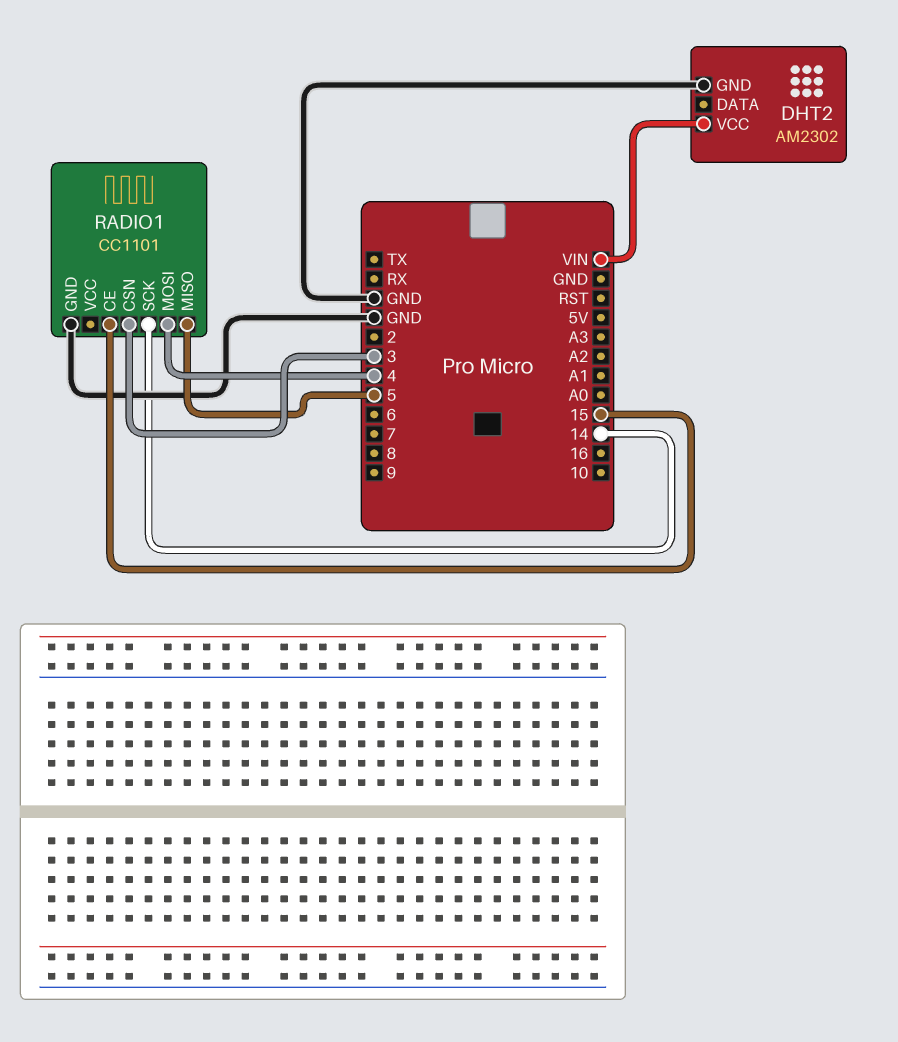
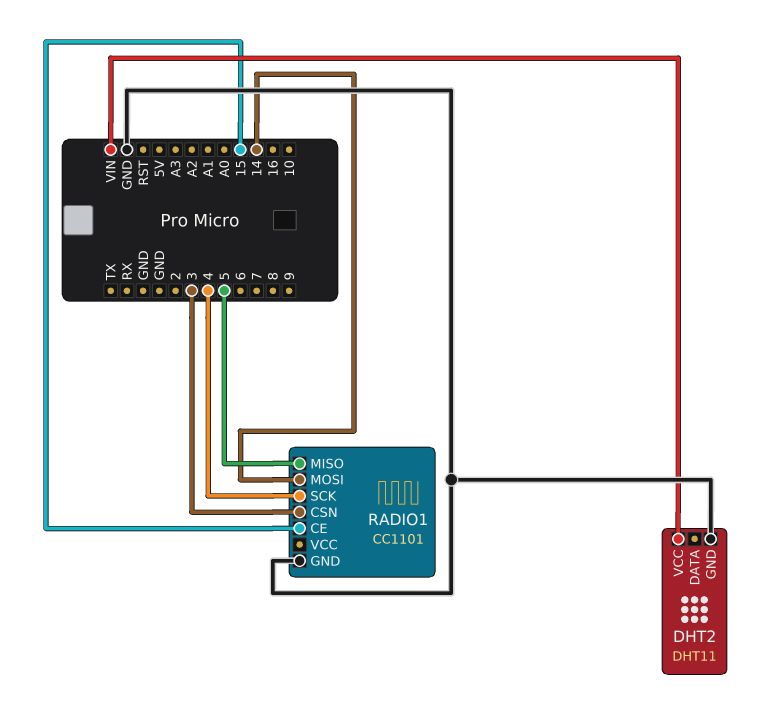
DHT2: AM2302 -> DHT11
RADIO1 pin MOSI: 4 -> 14
RADIO1 pin SCK: 14 -> 4

